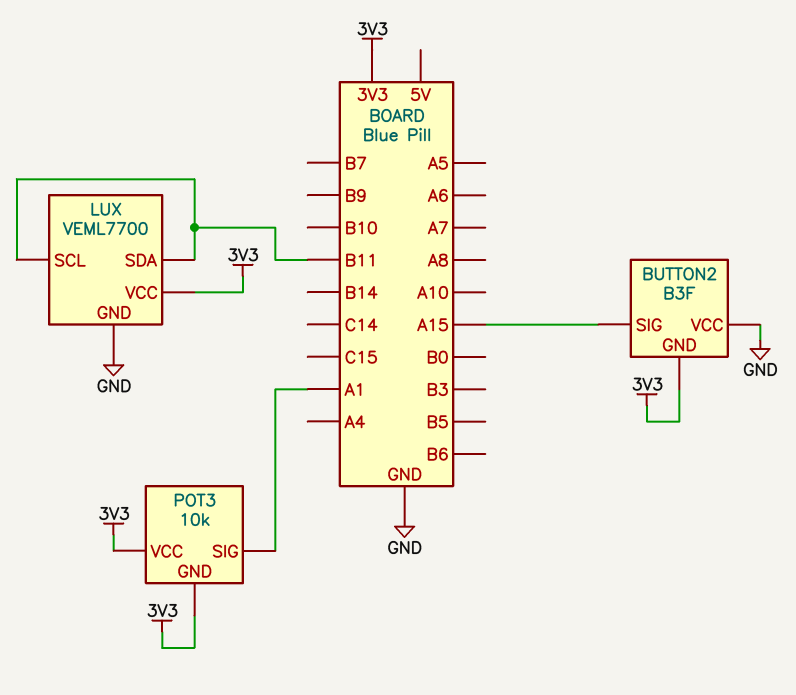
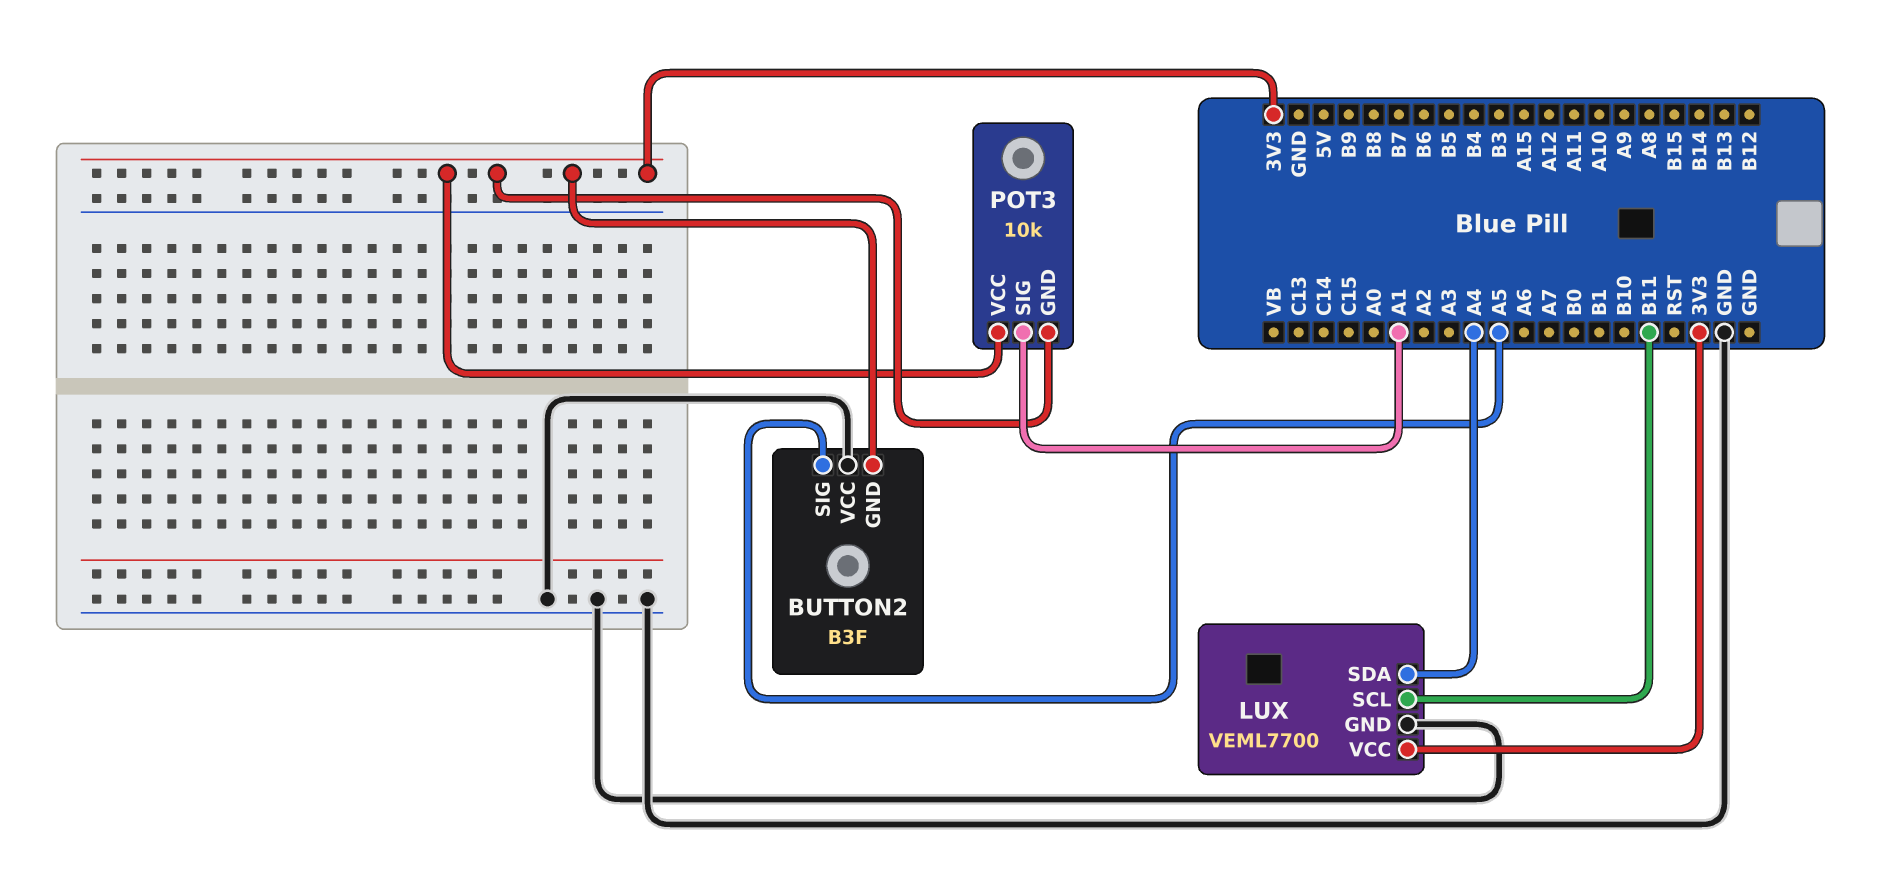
BUTTON2 pin SIG: A15 -> A5
LUX pin SDA: B11 -> A4

